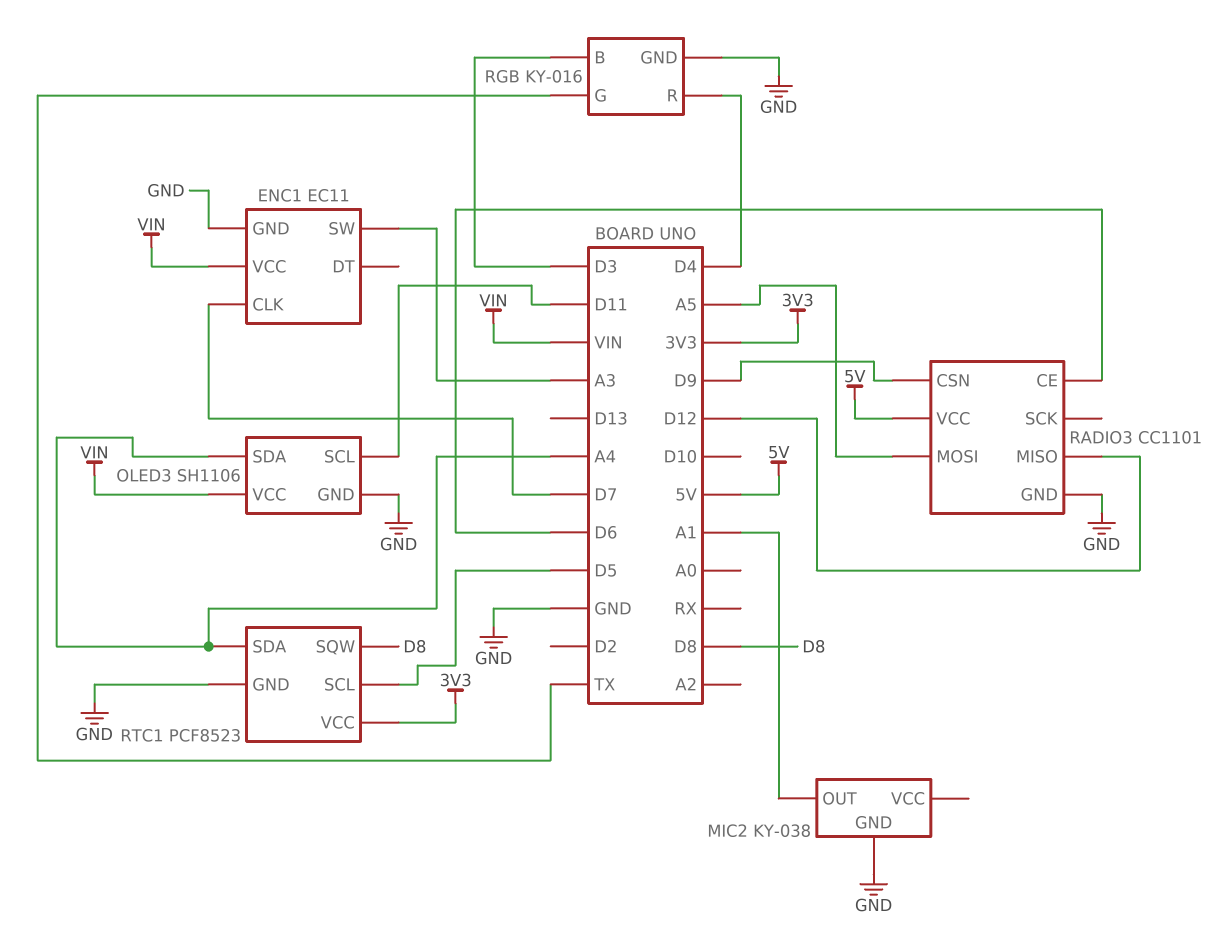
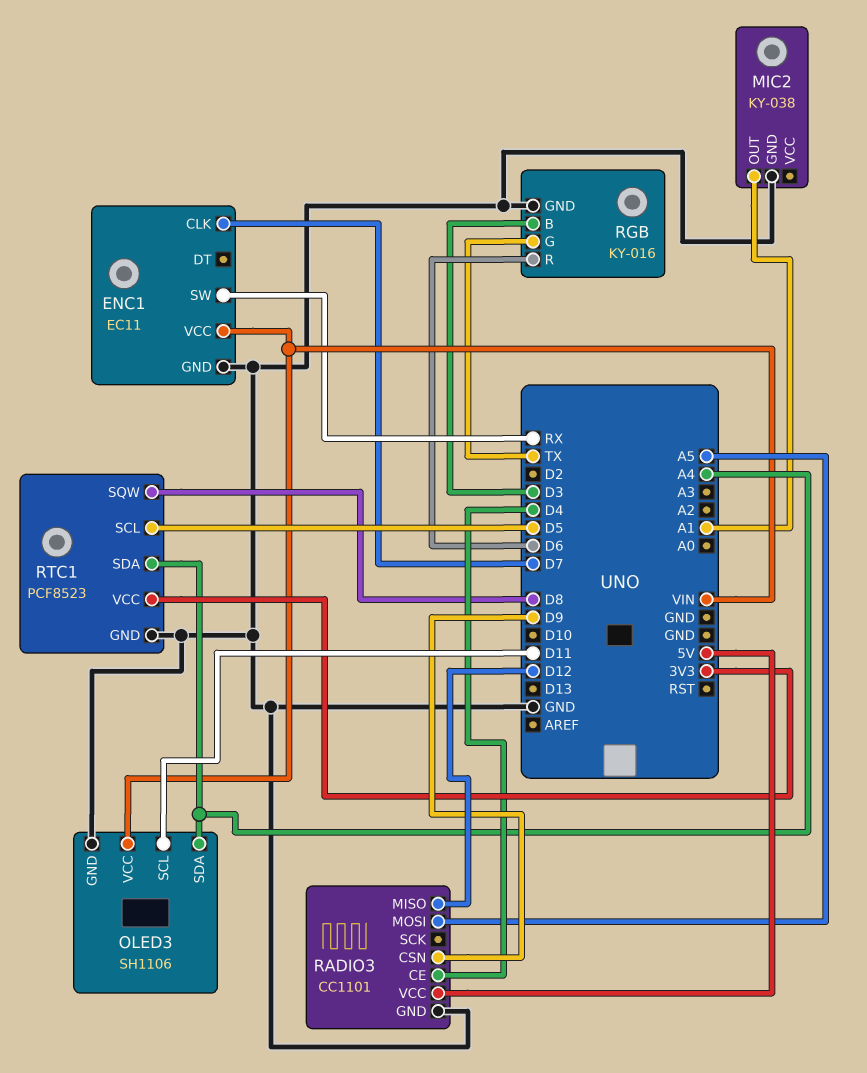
ENC1 pin SW: A3 -> RX
RADIO3 pin CE: D6 -> D4
RGB pin R: D4 -> D6

